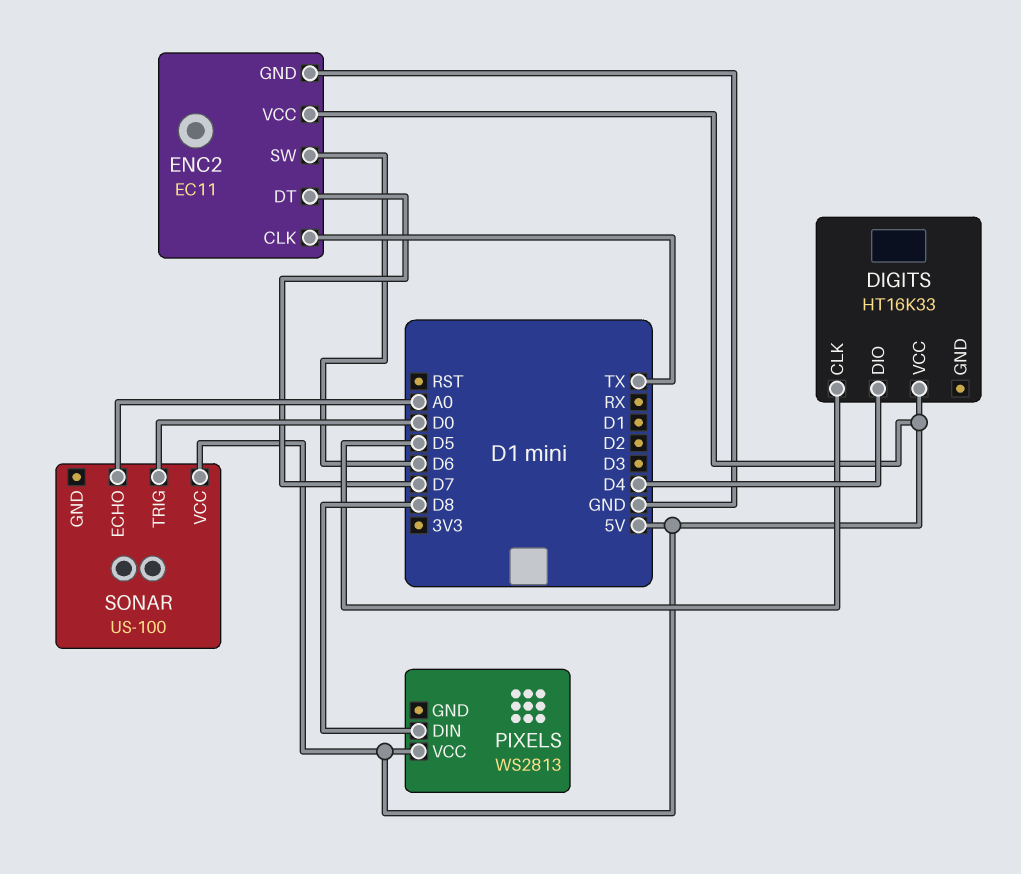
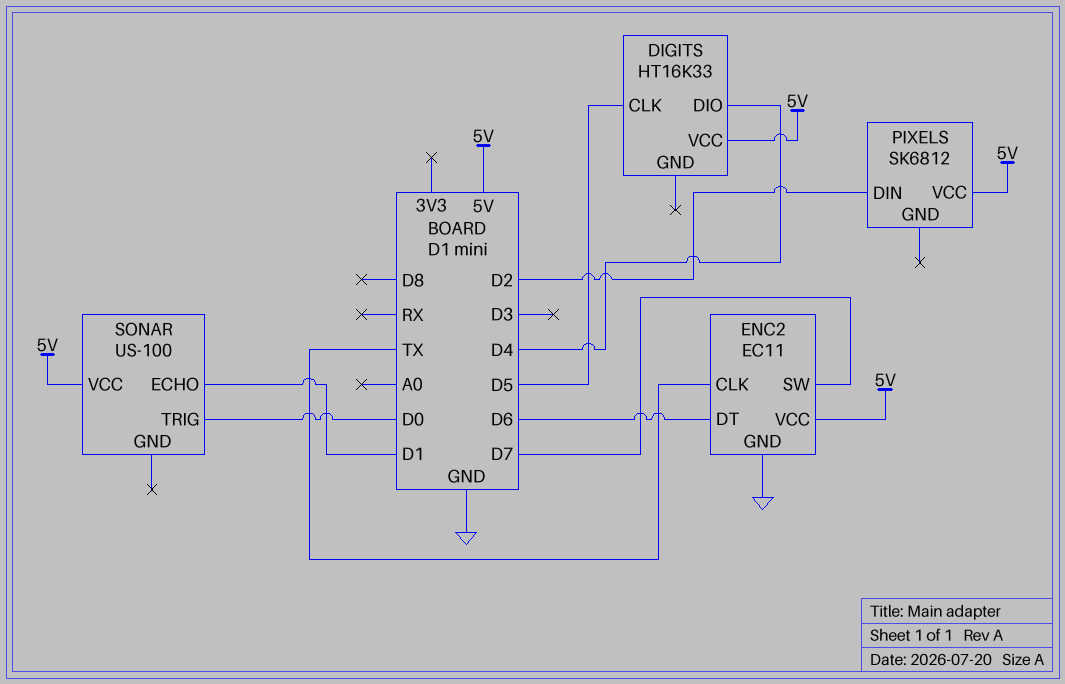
ENC2 pin DT: D7 -> D6
ENC2 pin SW: D6 -> D7
PIXELS: WS2813 -> SK6812
PIXELS pin DIN: D8 -> D2
SONAR pin ECHO: A0 -> D1

